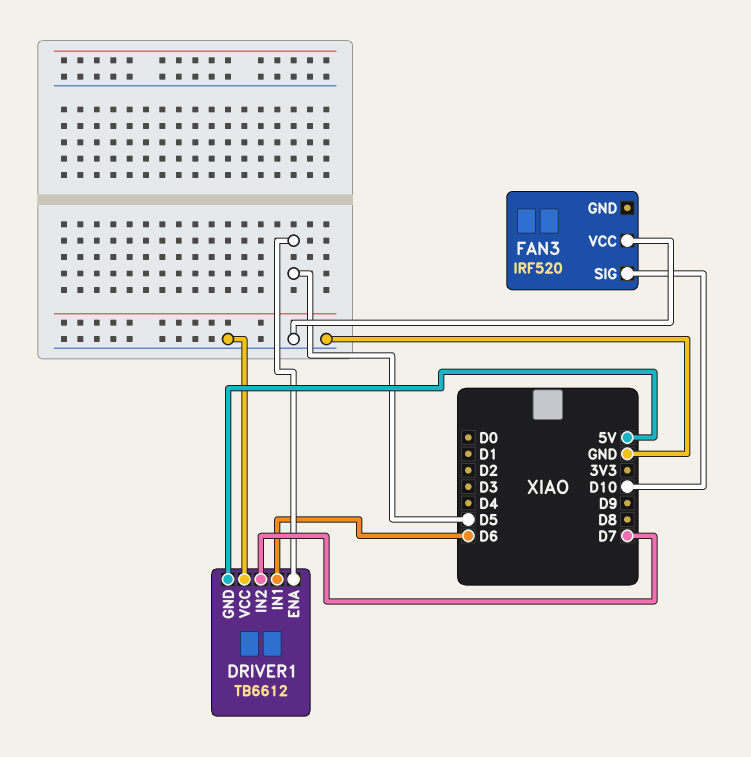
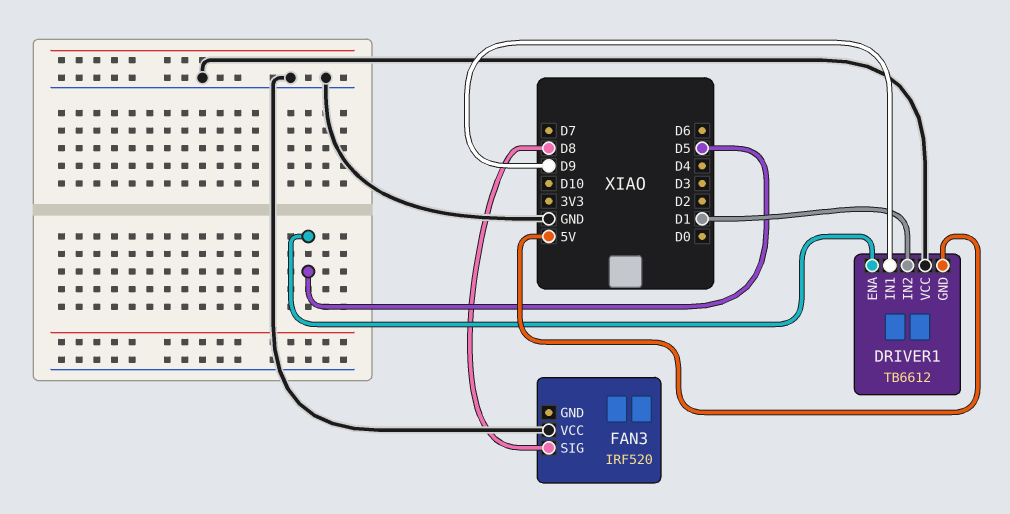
DRIVER1 pin IN1: D6 -> D9
DRIVER1 pin IN2: D7 -> D1
FAN3 pin SIG: D10 -> D8

